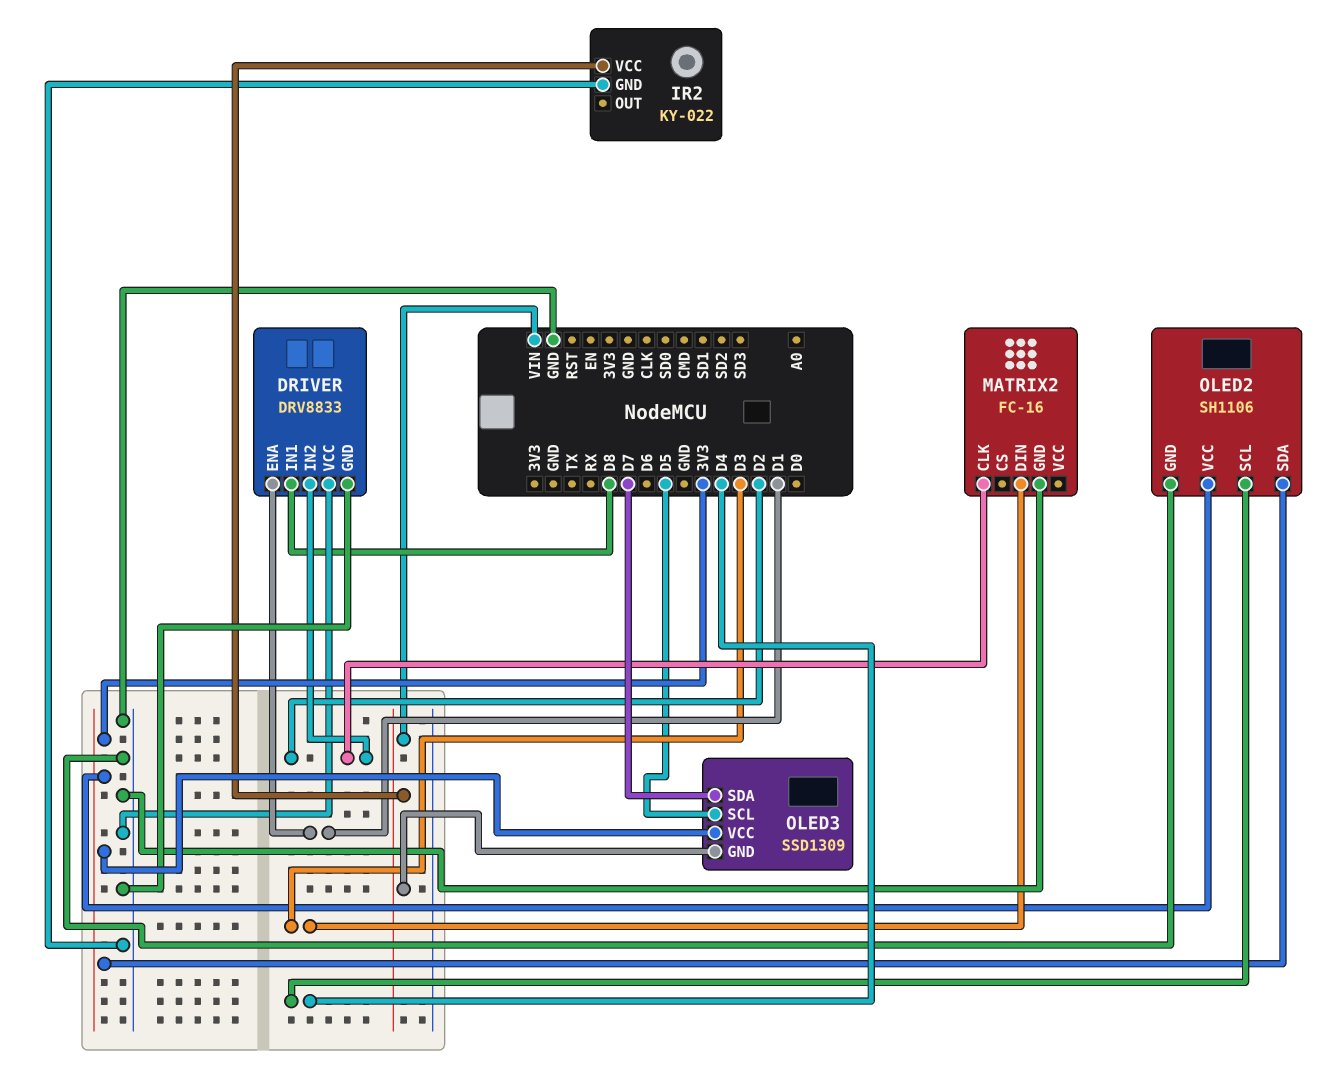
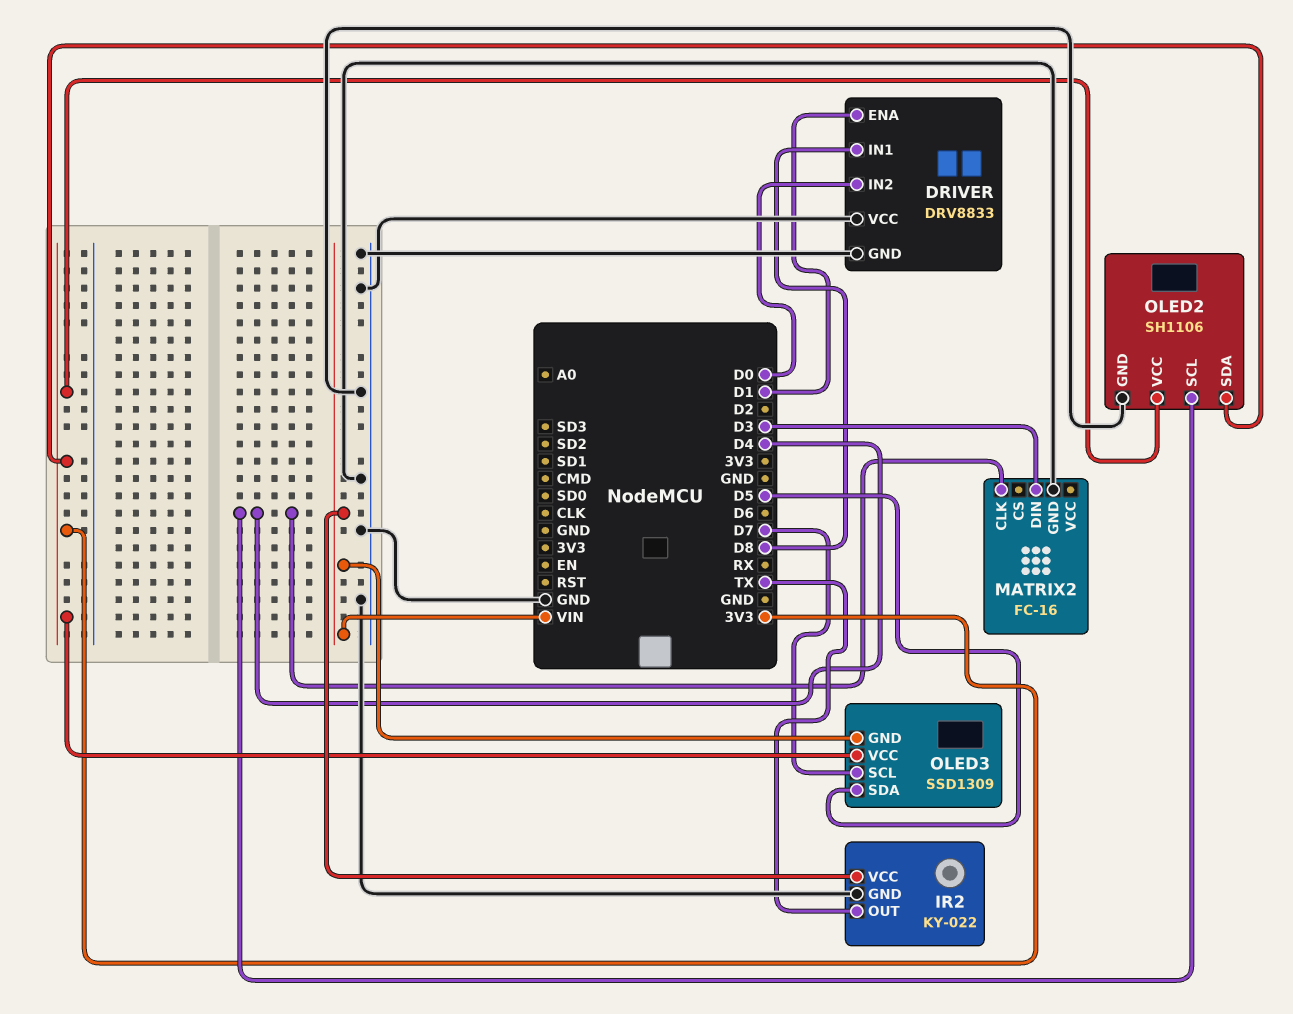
DRIVER pin IN2: D2 -> D0
IR2 pin OUT: none -> TX
MATRIX2 pin CLK: D2 -> D4
OLED3 pin SCL: D5 -> D7
OLED3 pin SDA: D7 -> D5

